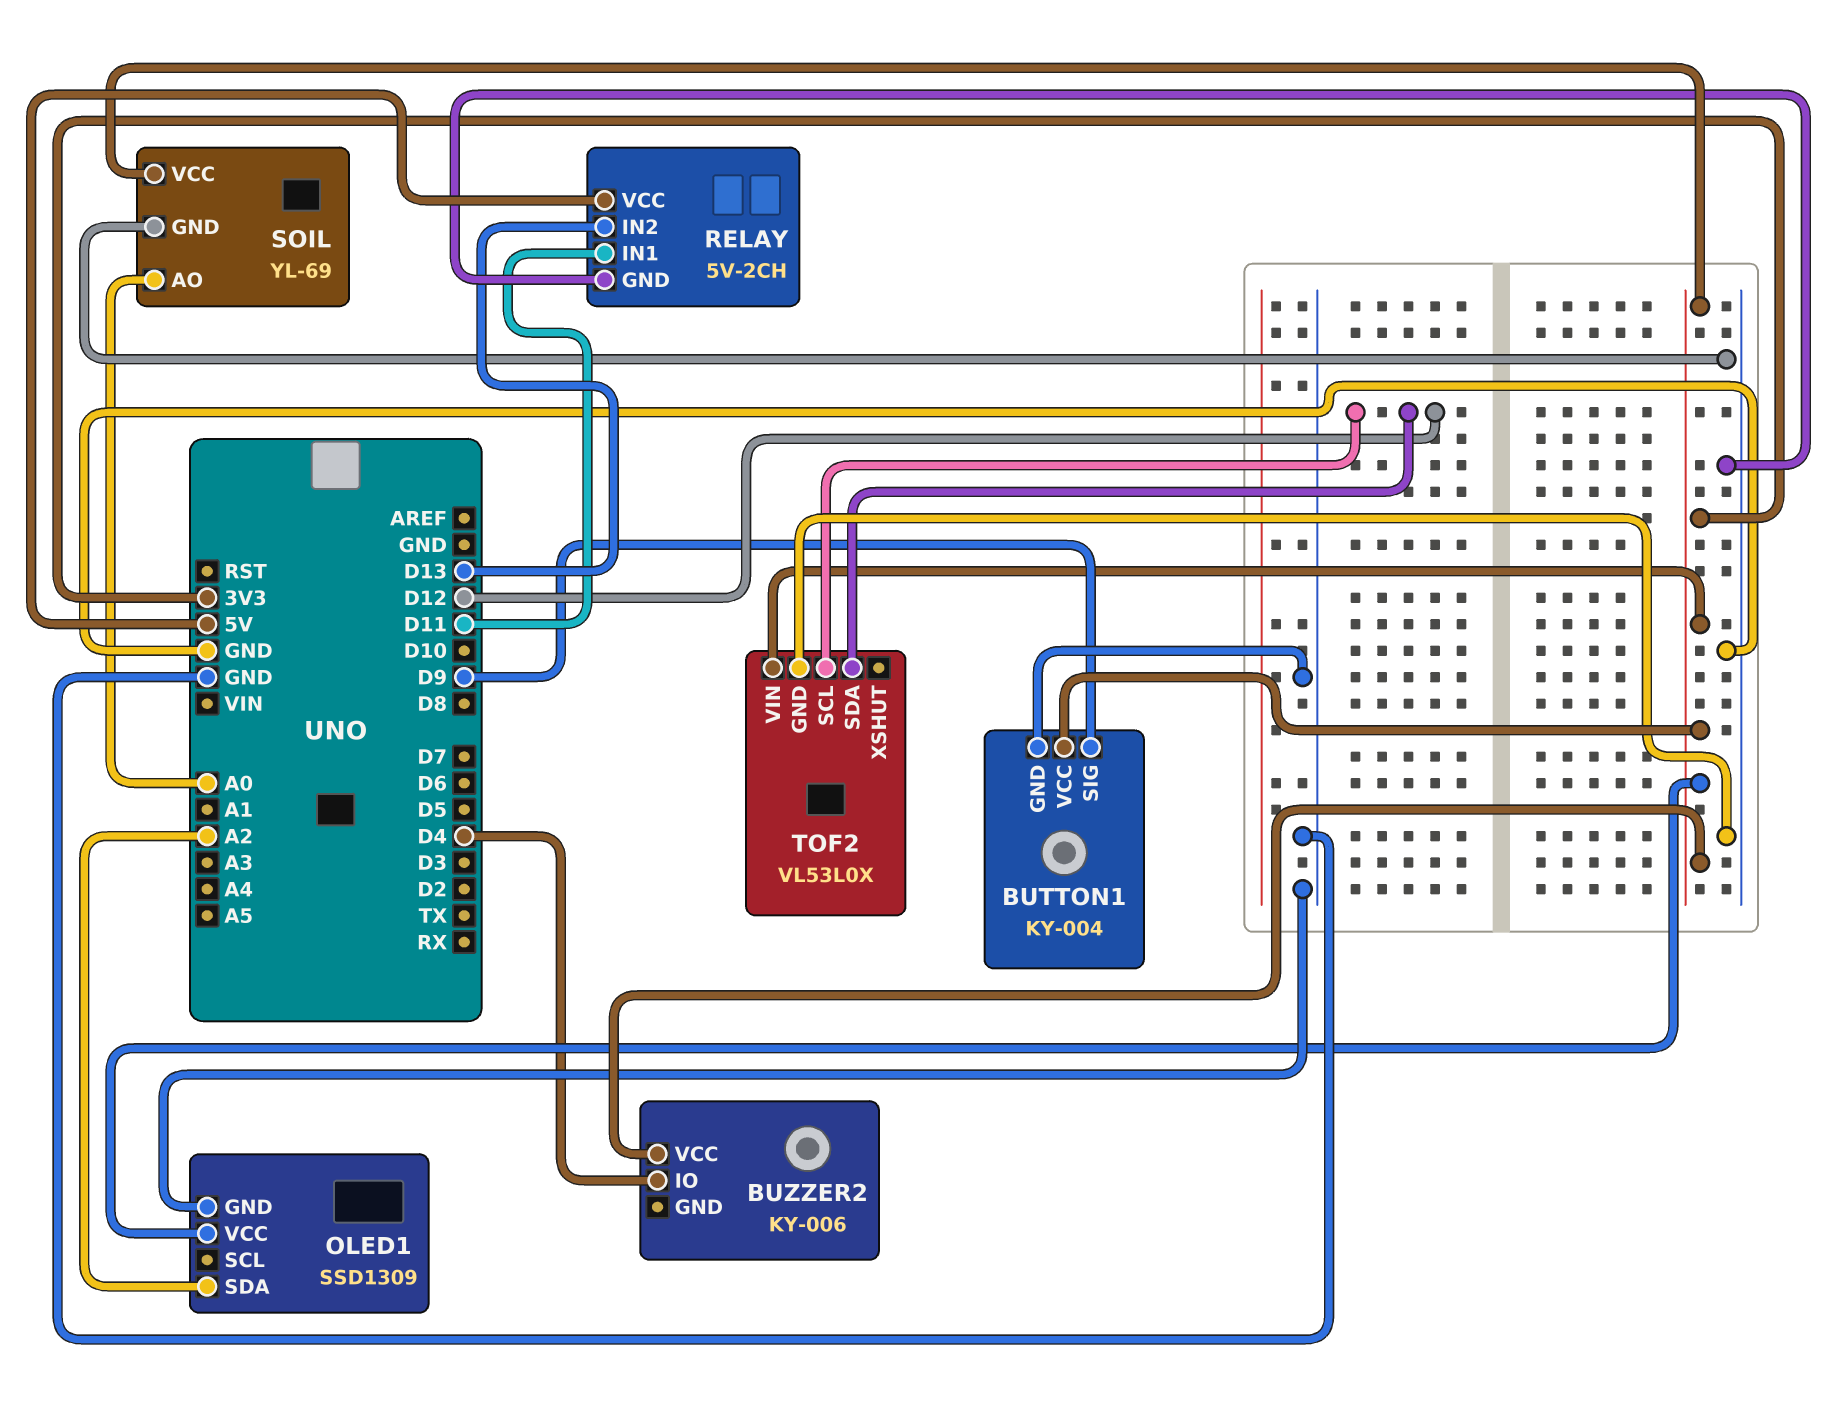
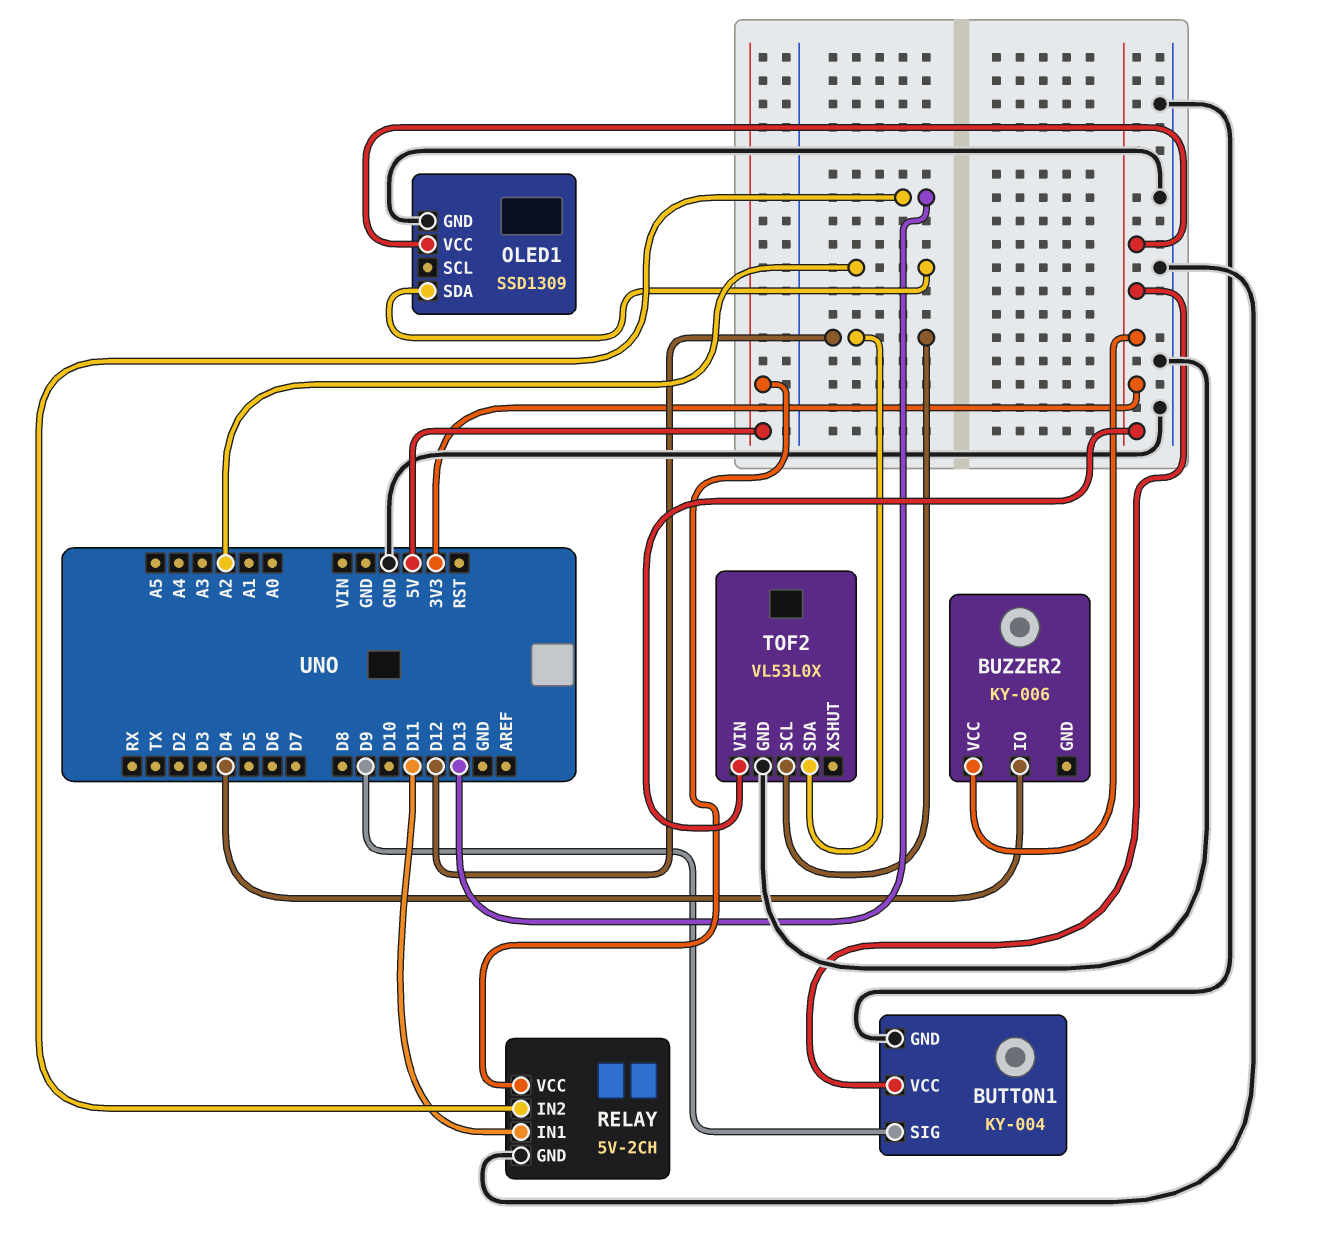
SOIL: YL-69 -> none
SOIL pin AO: A0 -> none
SOIL pin GND: GND -> none
SOIL pin VCC: 3V3 -> none

